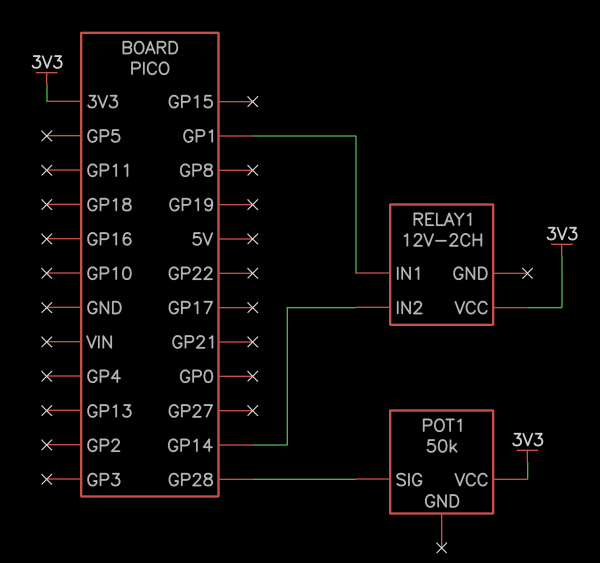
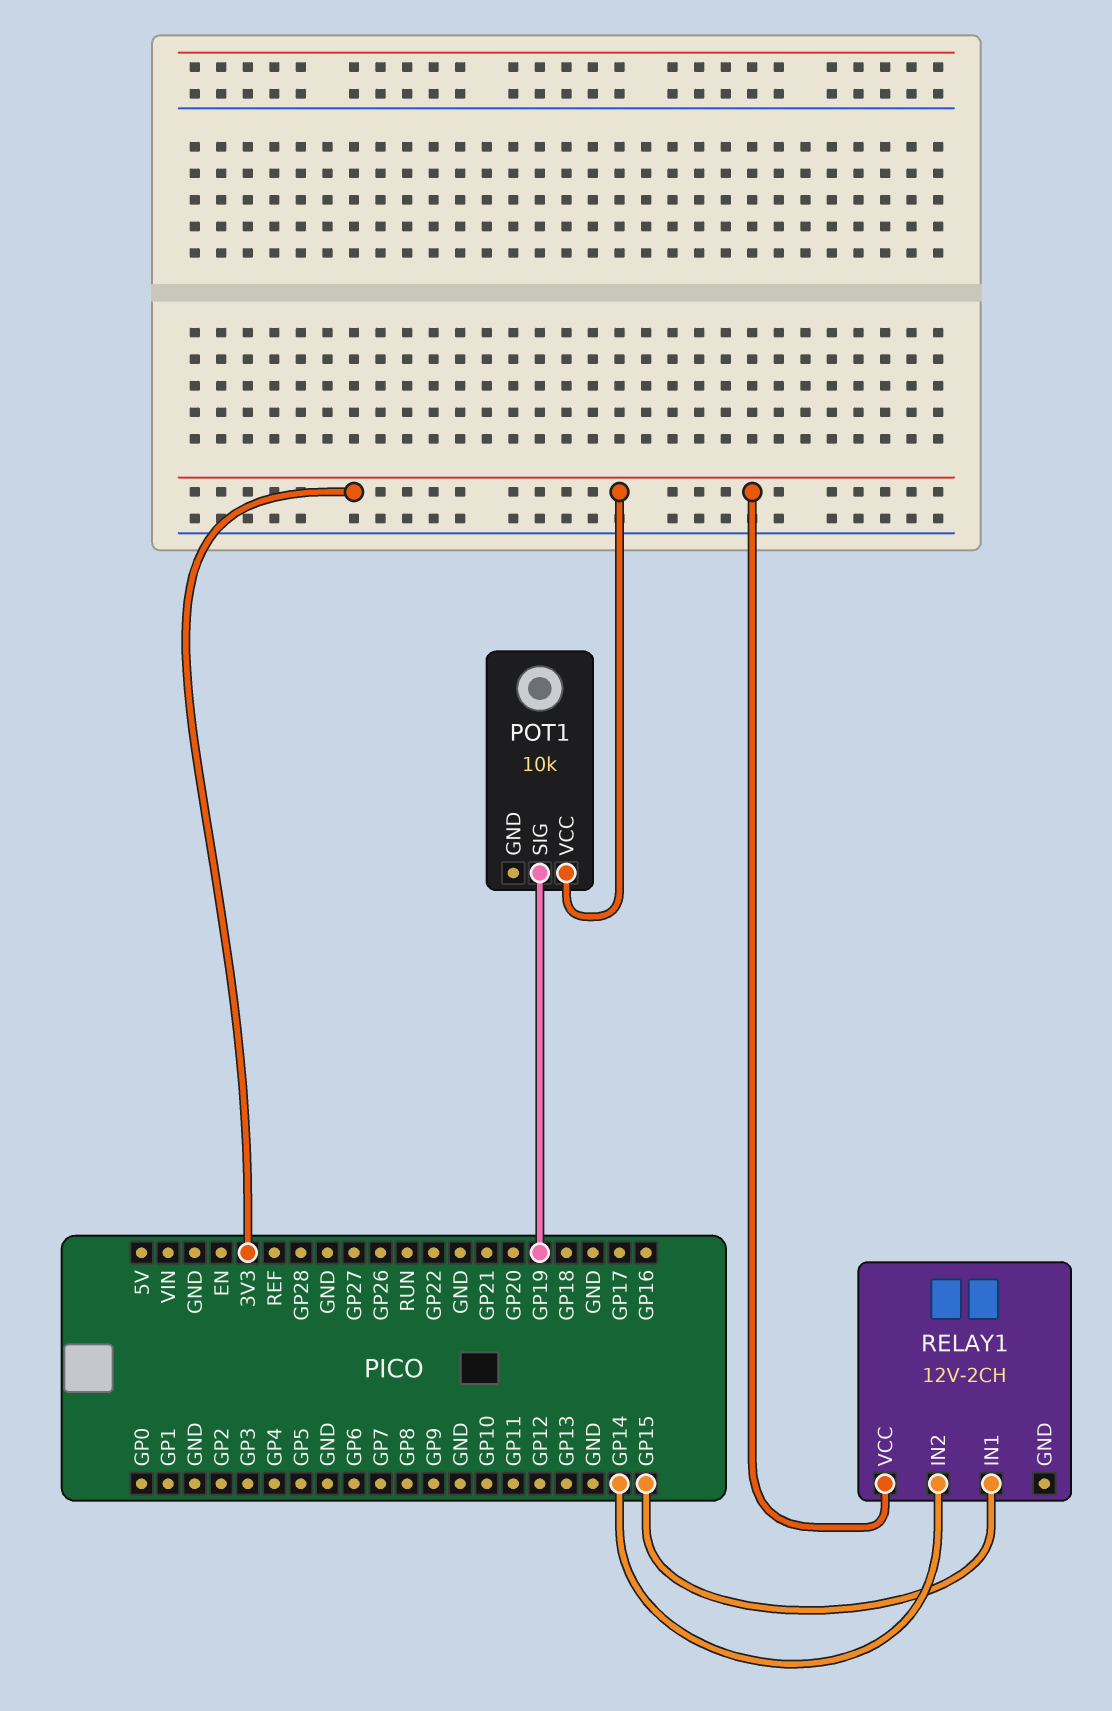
POT1: 50k -> 10k
POT1 pin SIG: GP28 -> GP19
RELAY1 pin IN1: GP1 -> GP15

